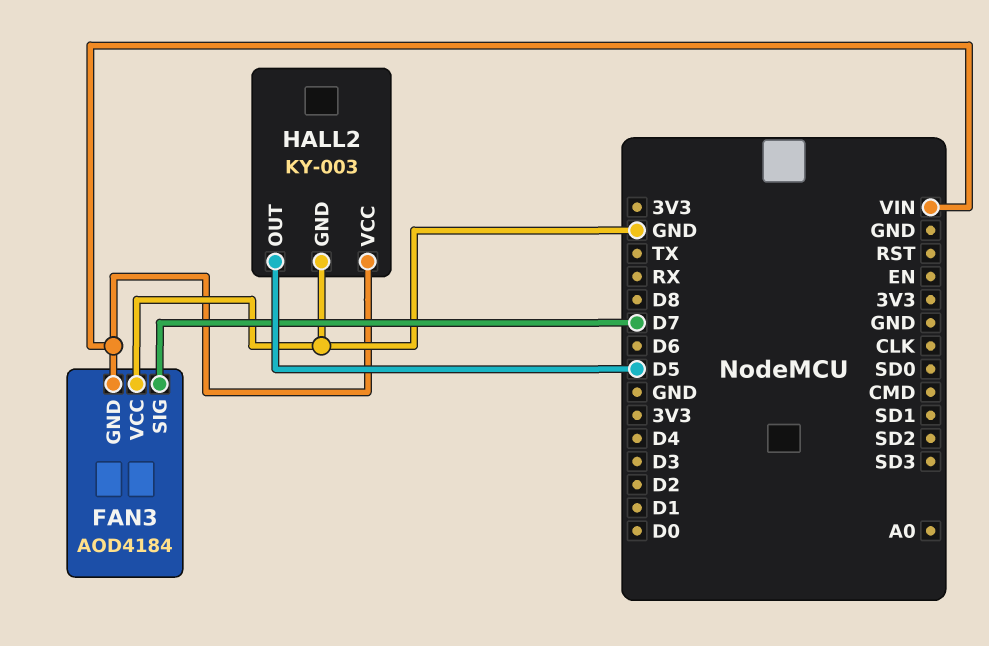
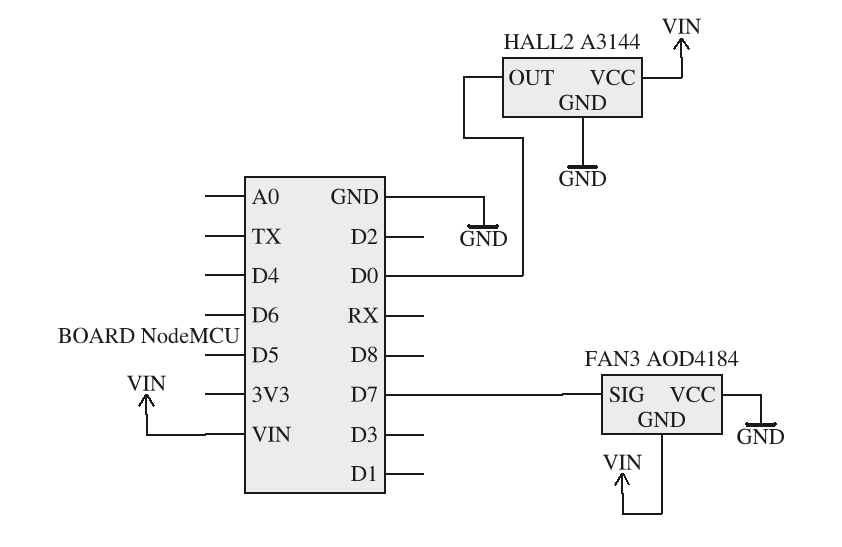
HALL2: KY-003 -> A3144
HALL2 pin OUT: D5 -> D0

